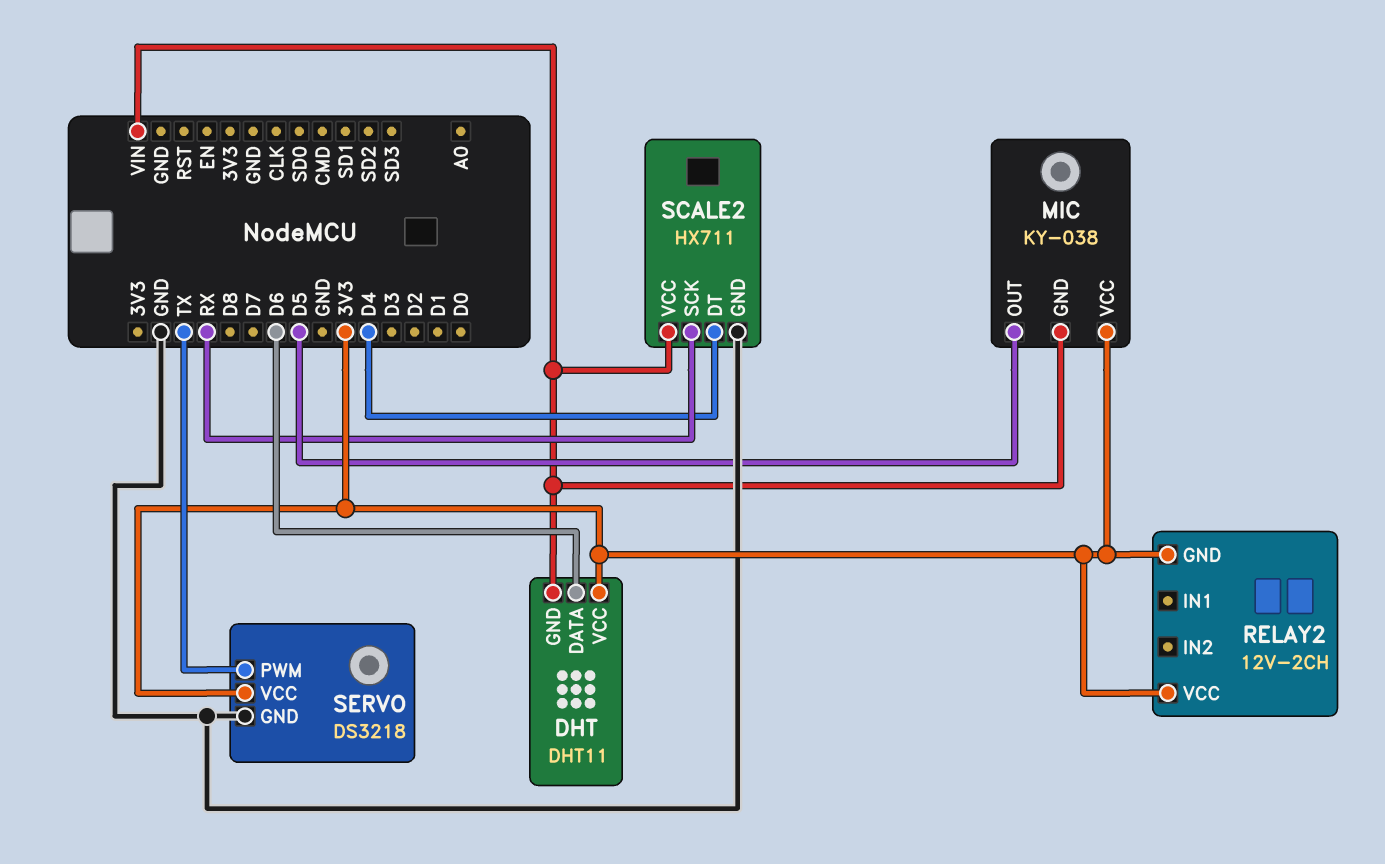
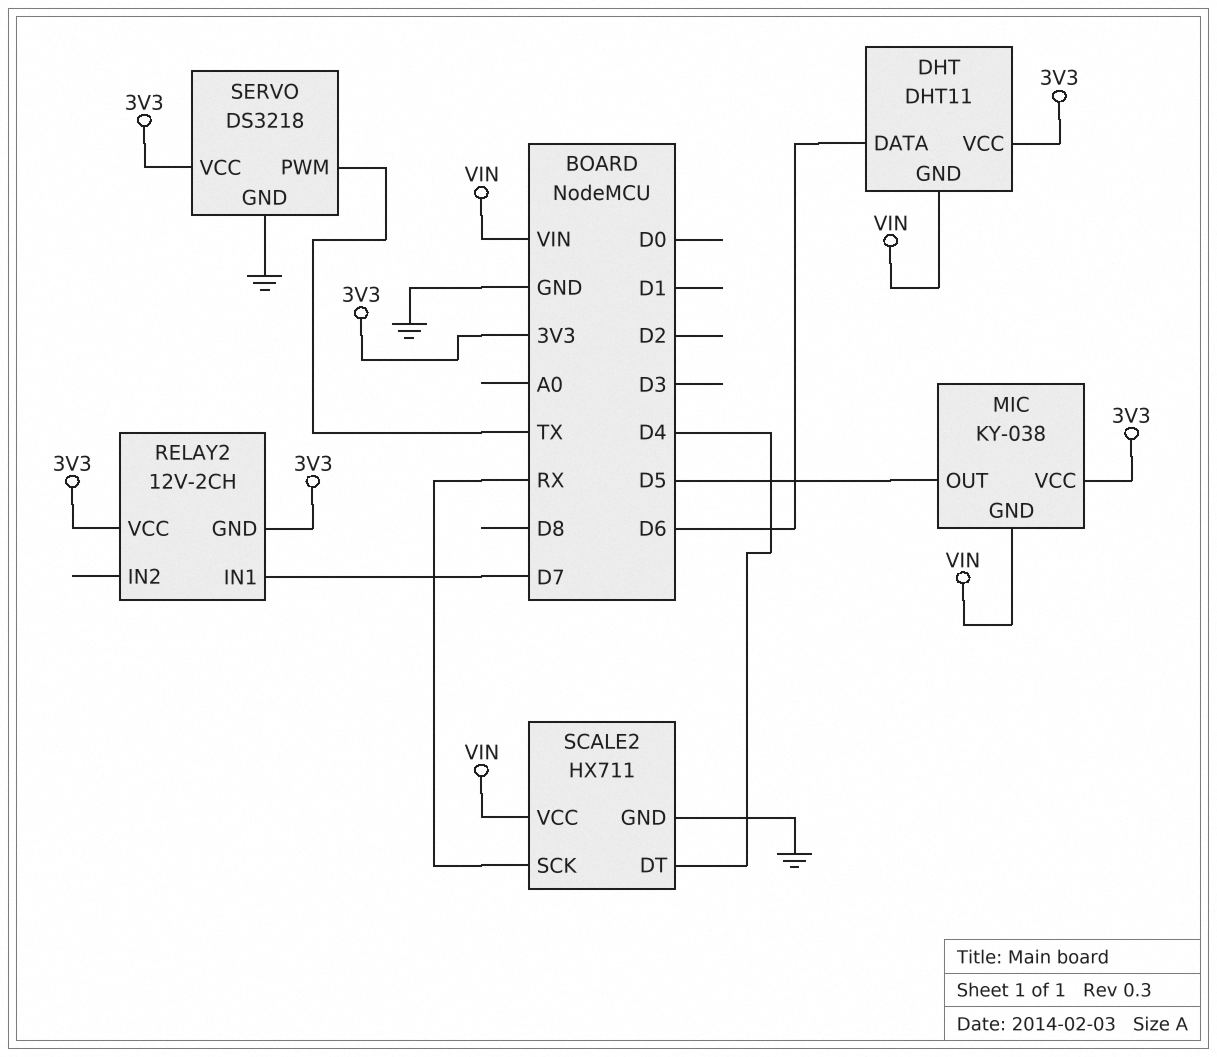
RELAY2 pin IN1: none -> D7

